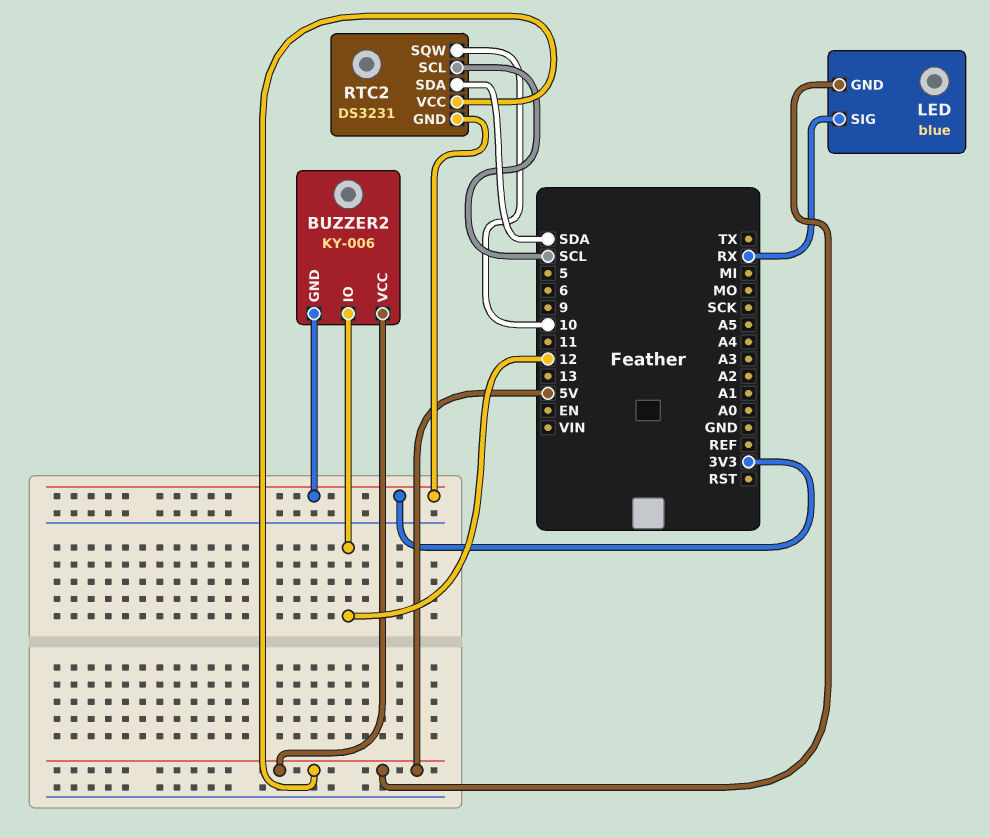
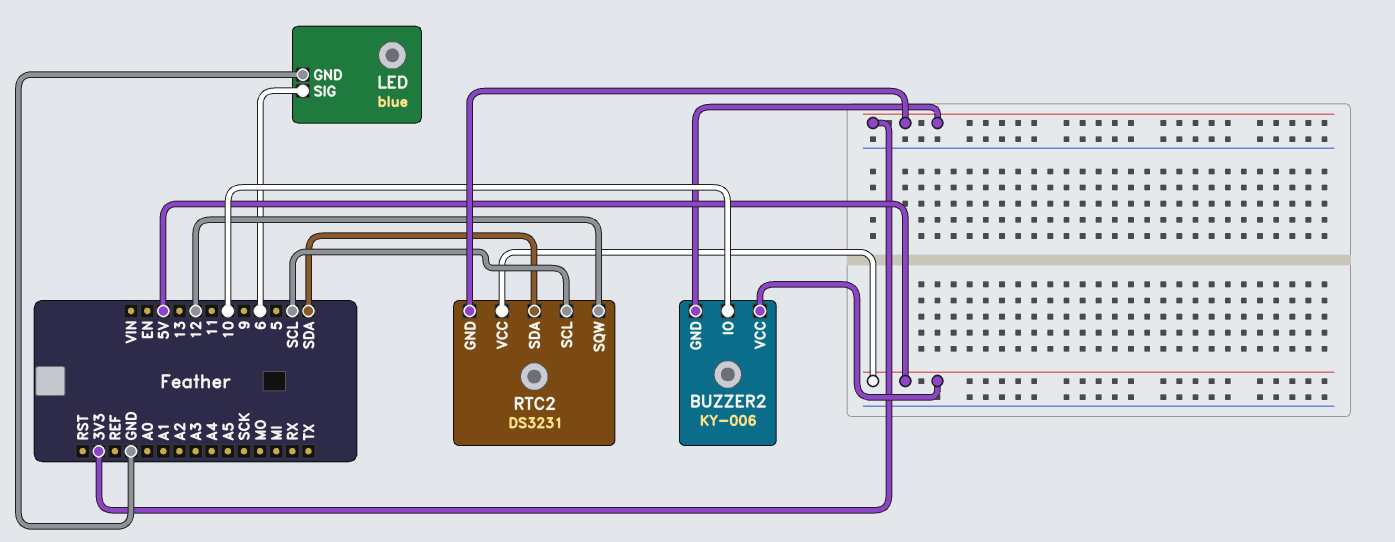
BUZZER2 pin IO: 12 -> 10
LED pin GND: 5V -> GND
LED pin SIG: RX -> 6
RTC2 pin SQW: 10 -> 12

